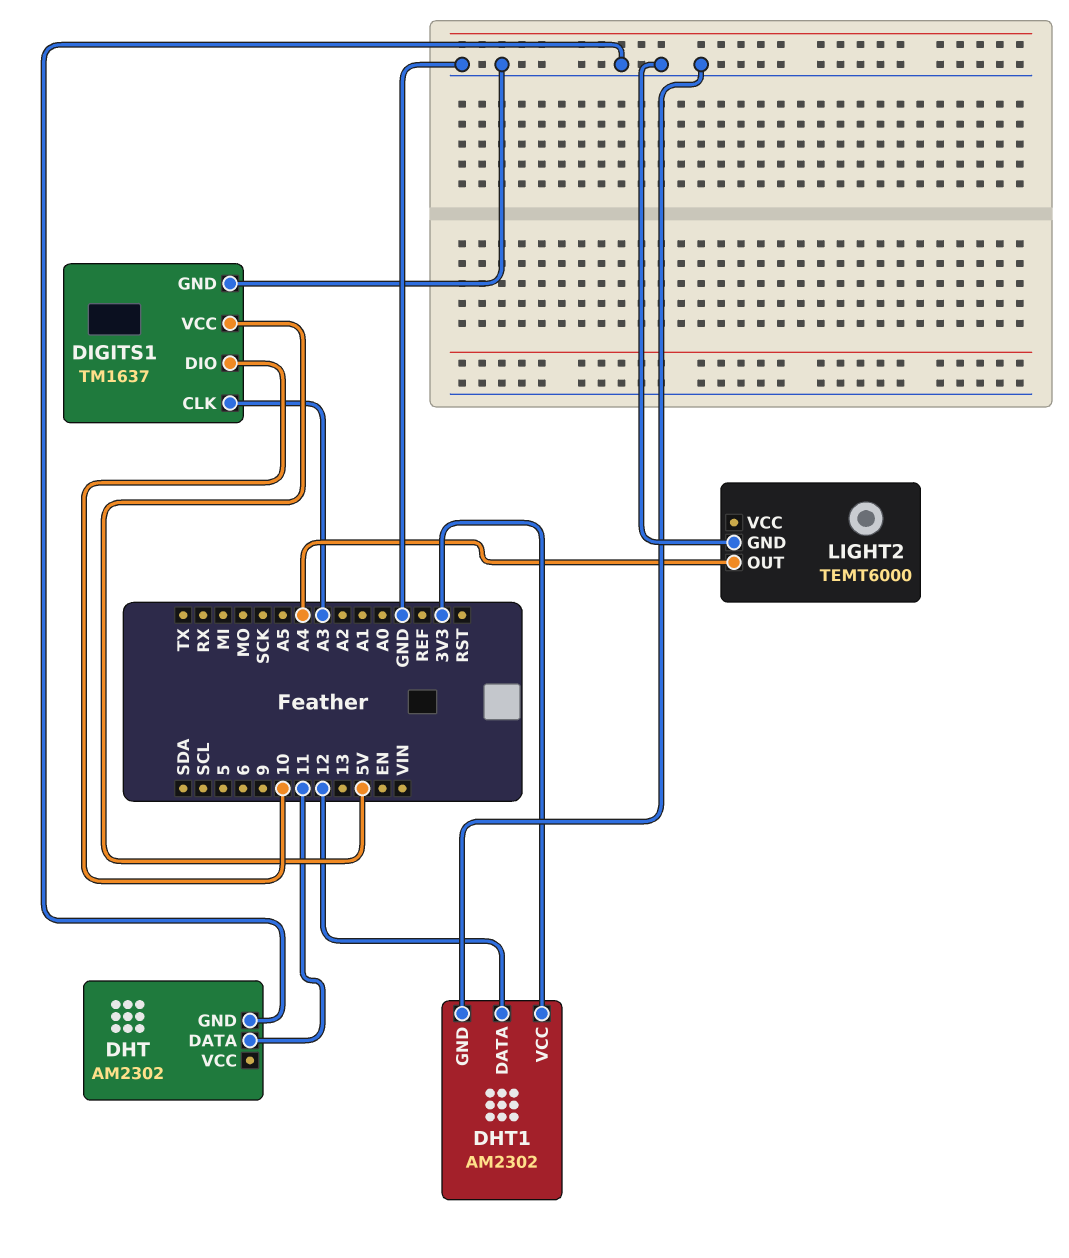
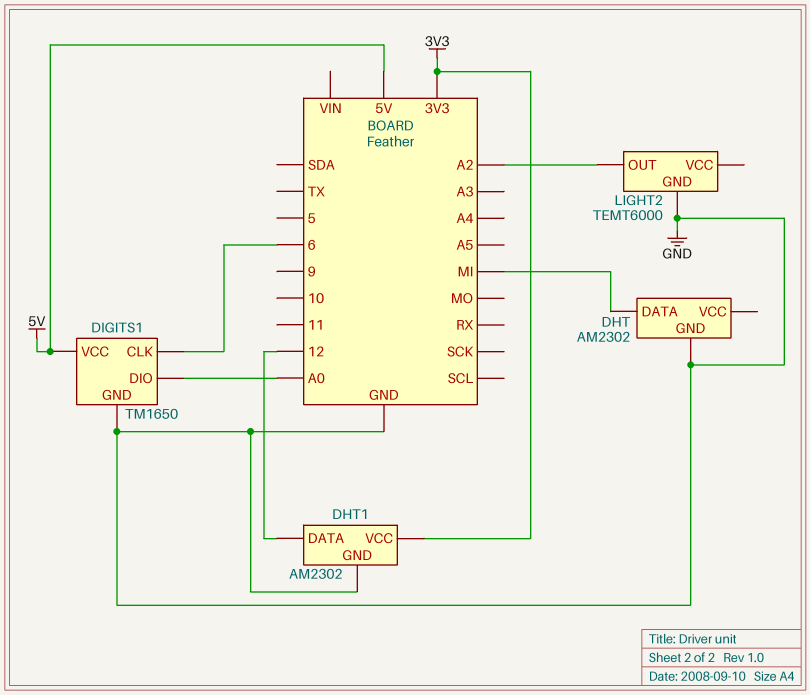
DHT pin DATA: 11 -> MI
DIGITS1: TM1637 -> TM1650
DIGITS1 pin CLK: A3 -> 6
DIGITS1 pin DIO: 10 -> A0
LIGHT2 pin OUT: A4 -> A2

